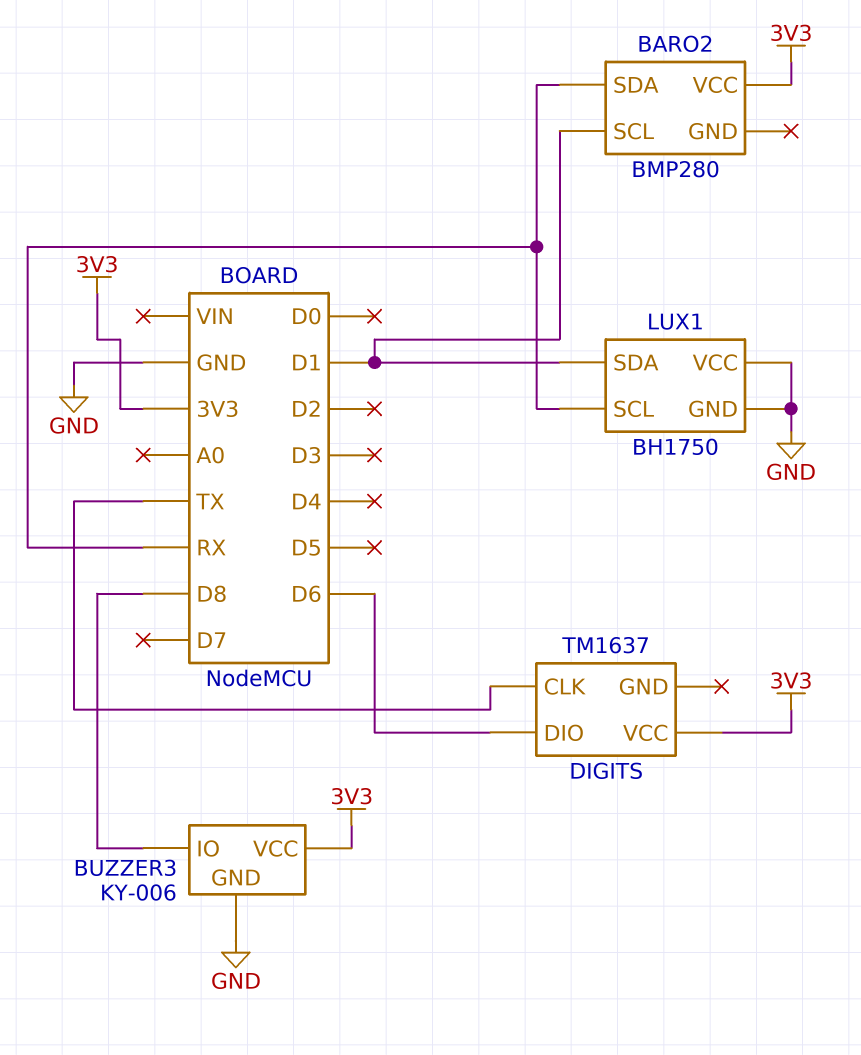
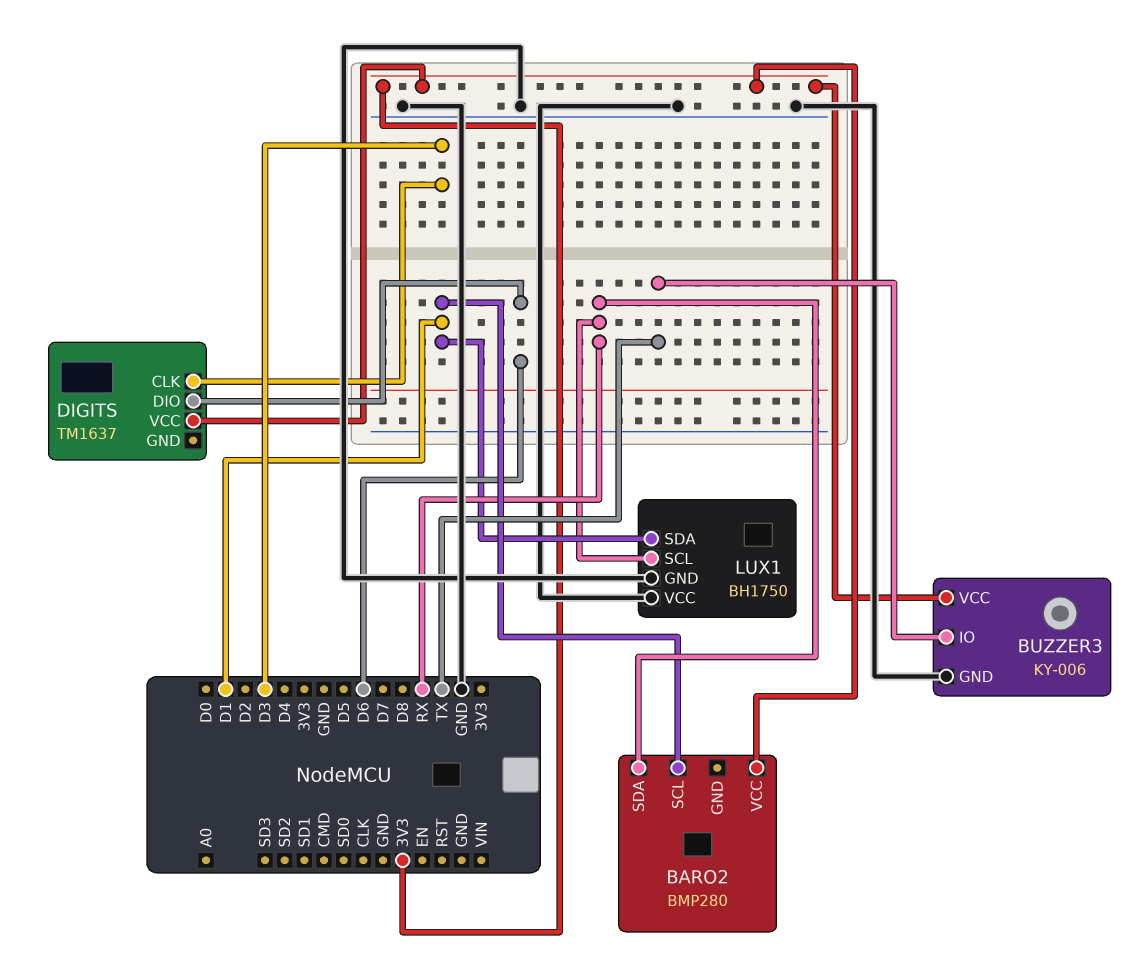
BUZZER3 pin IO: D8 -> TX
DIGITS pin CLK: TX -> D3

